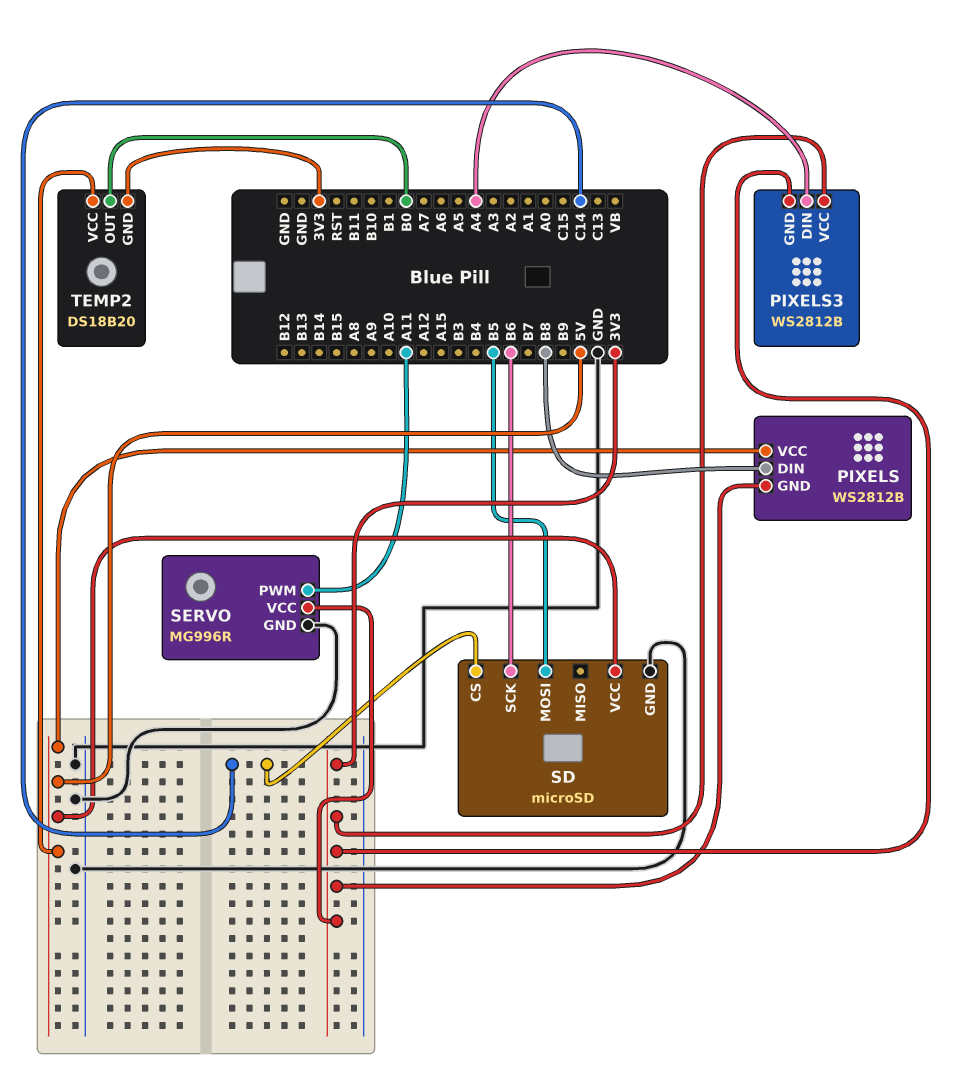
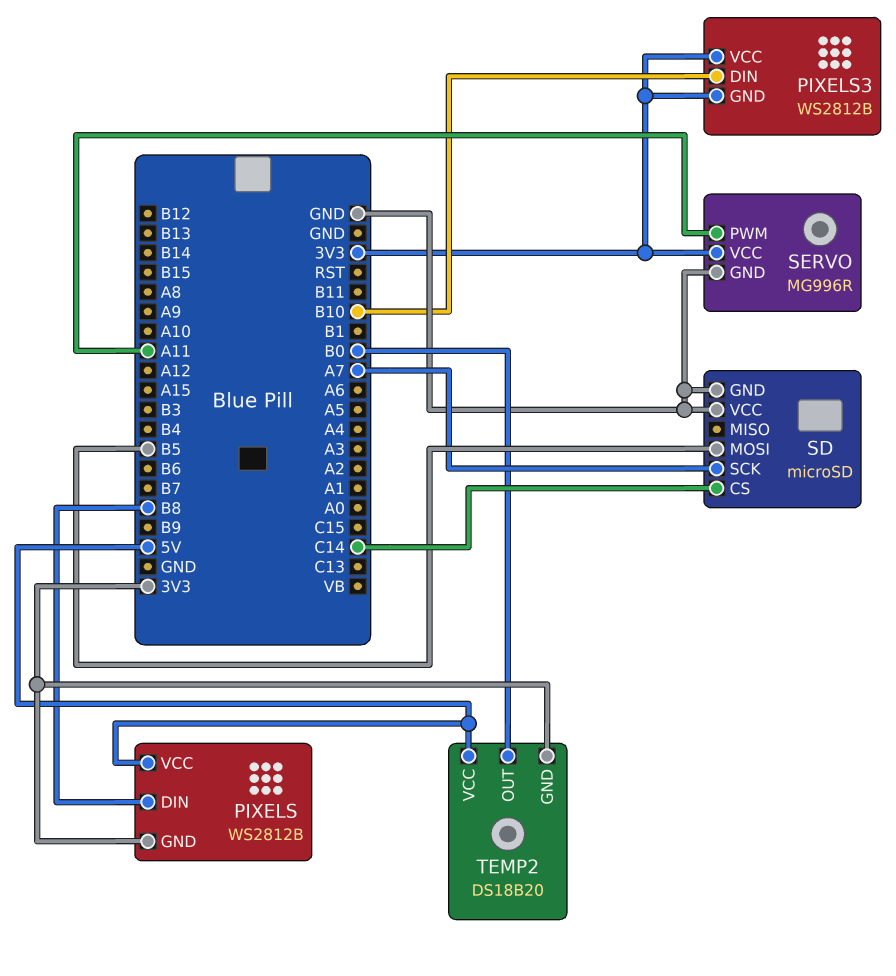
PIXELS3 pin DIN: A4 -> B10
SD pin SCK: B6 -> A7
SD pin VCC: 5V -> GND

